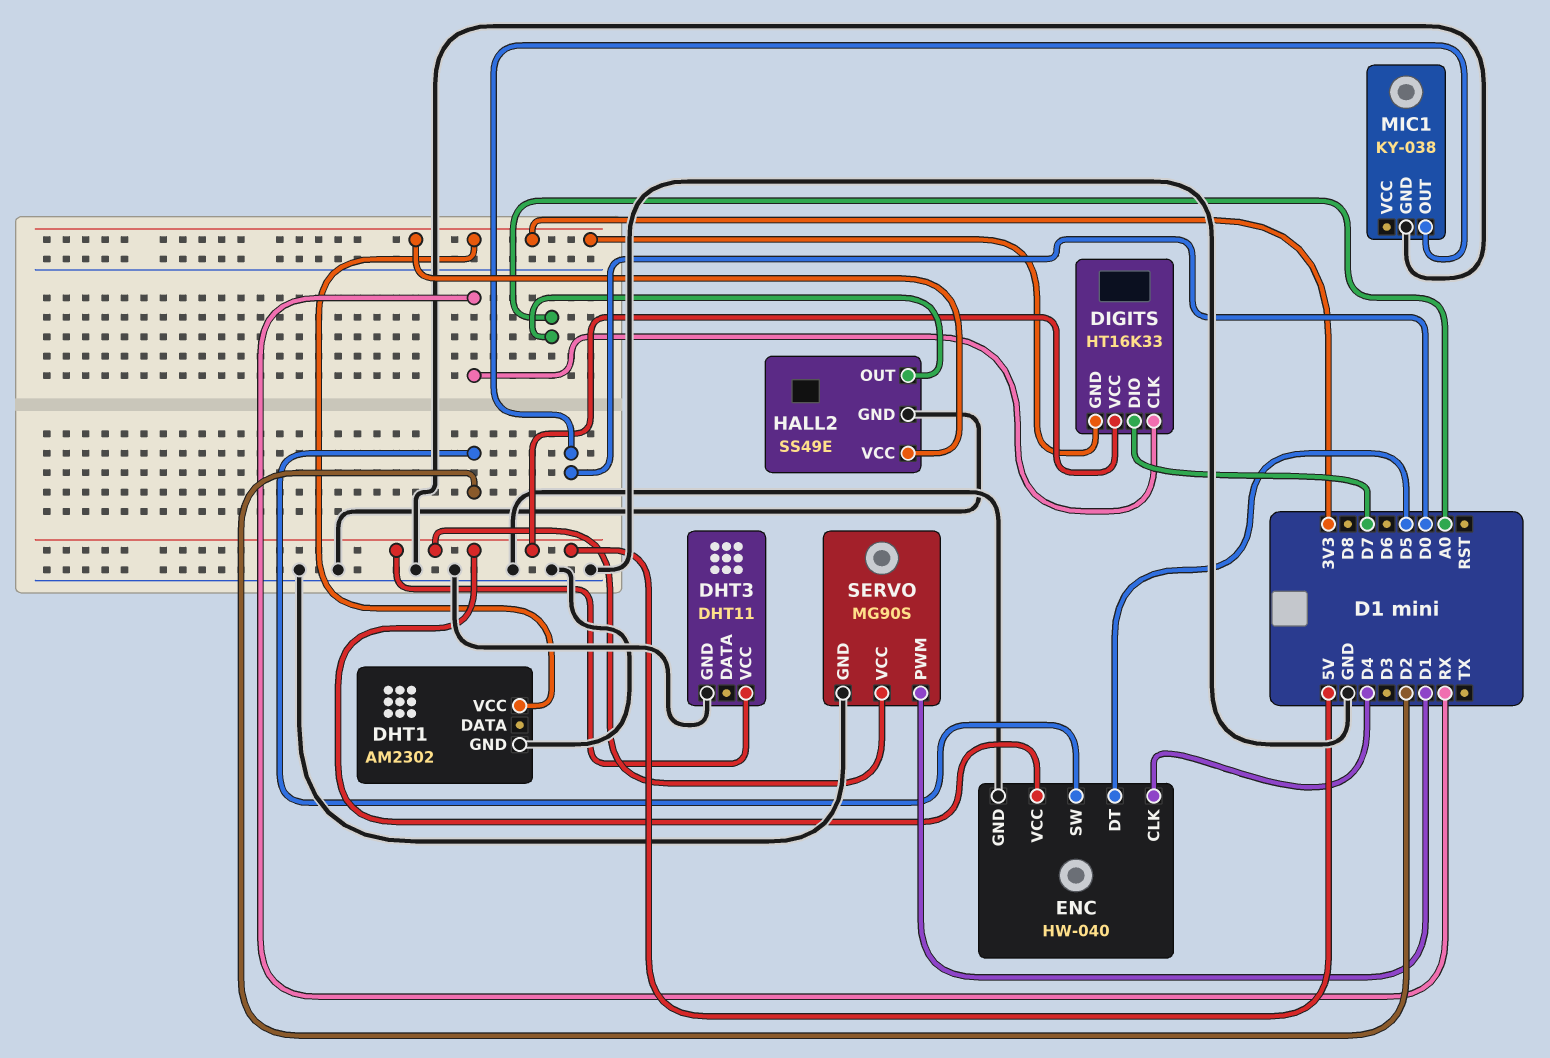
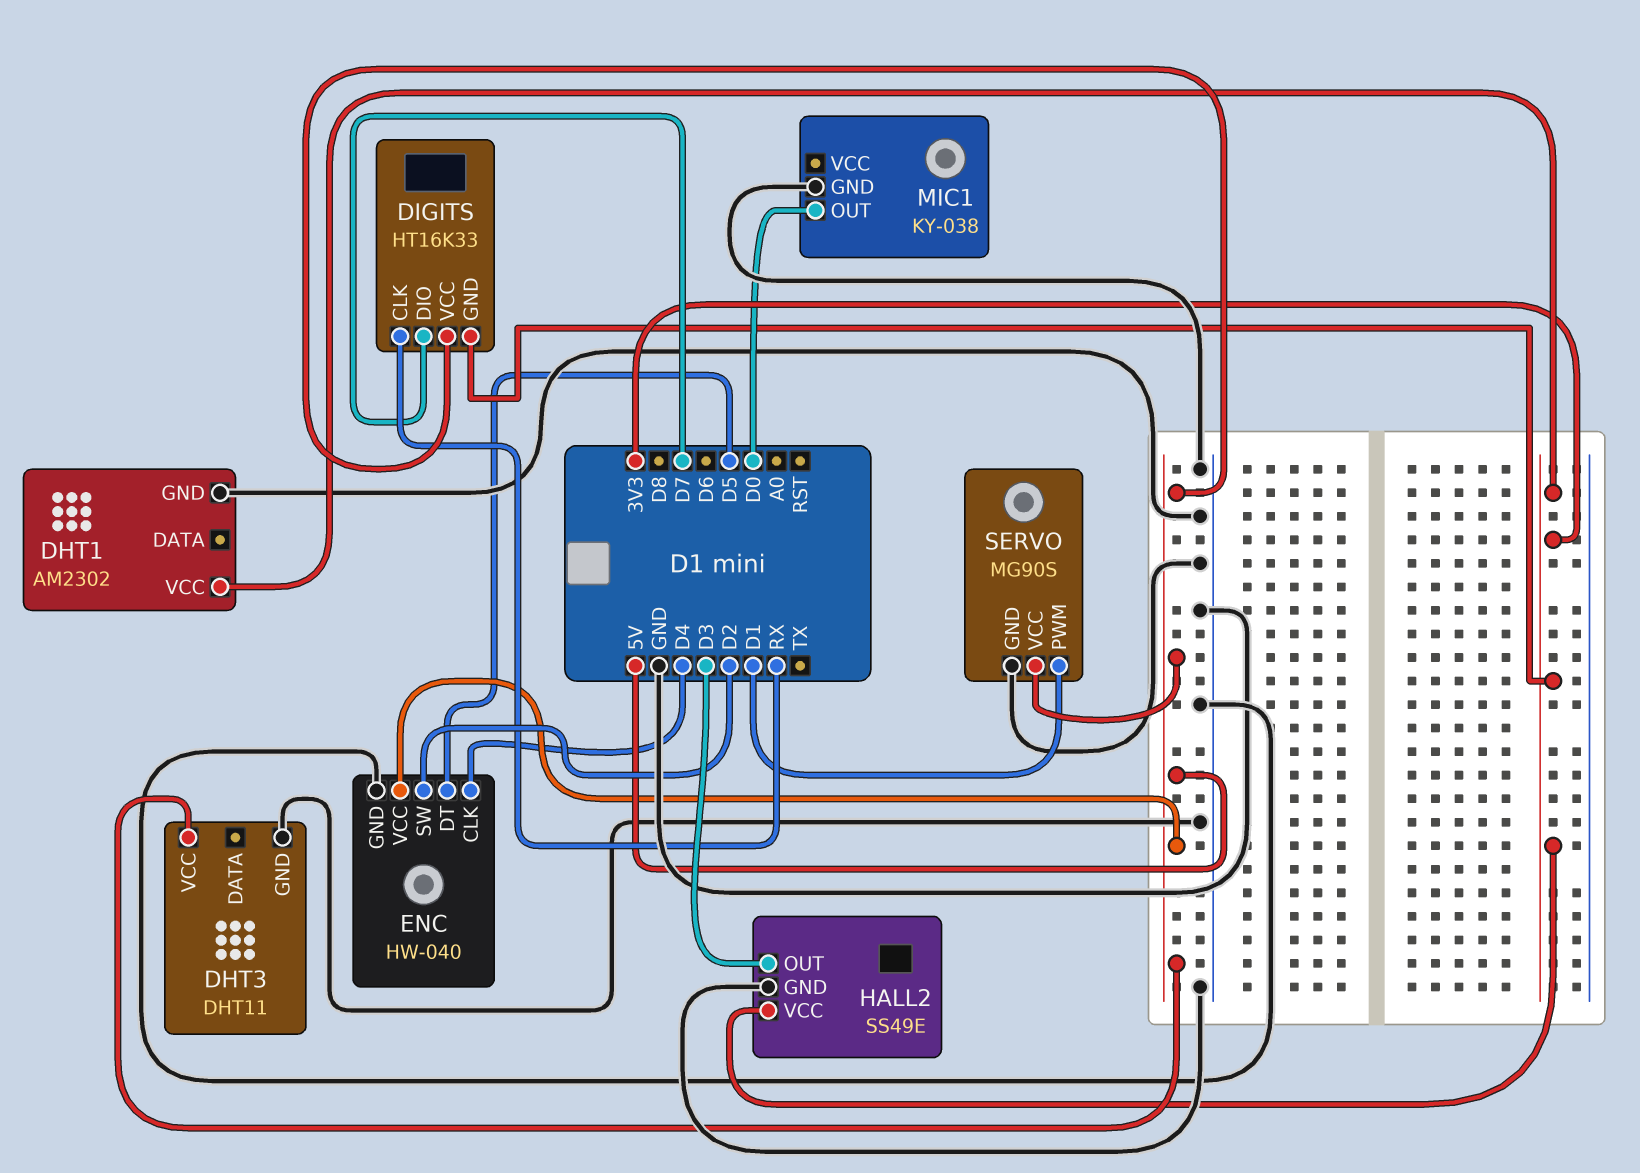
HALL2 pin OUT: A0 -> D3

